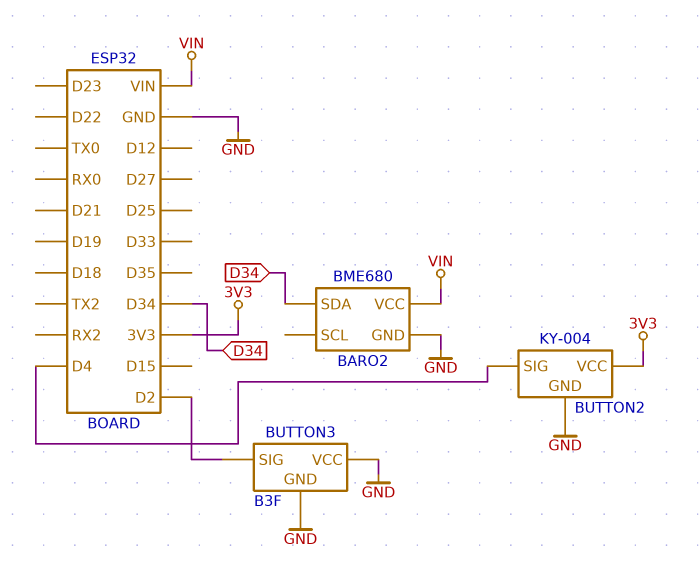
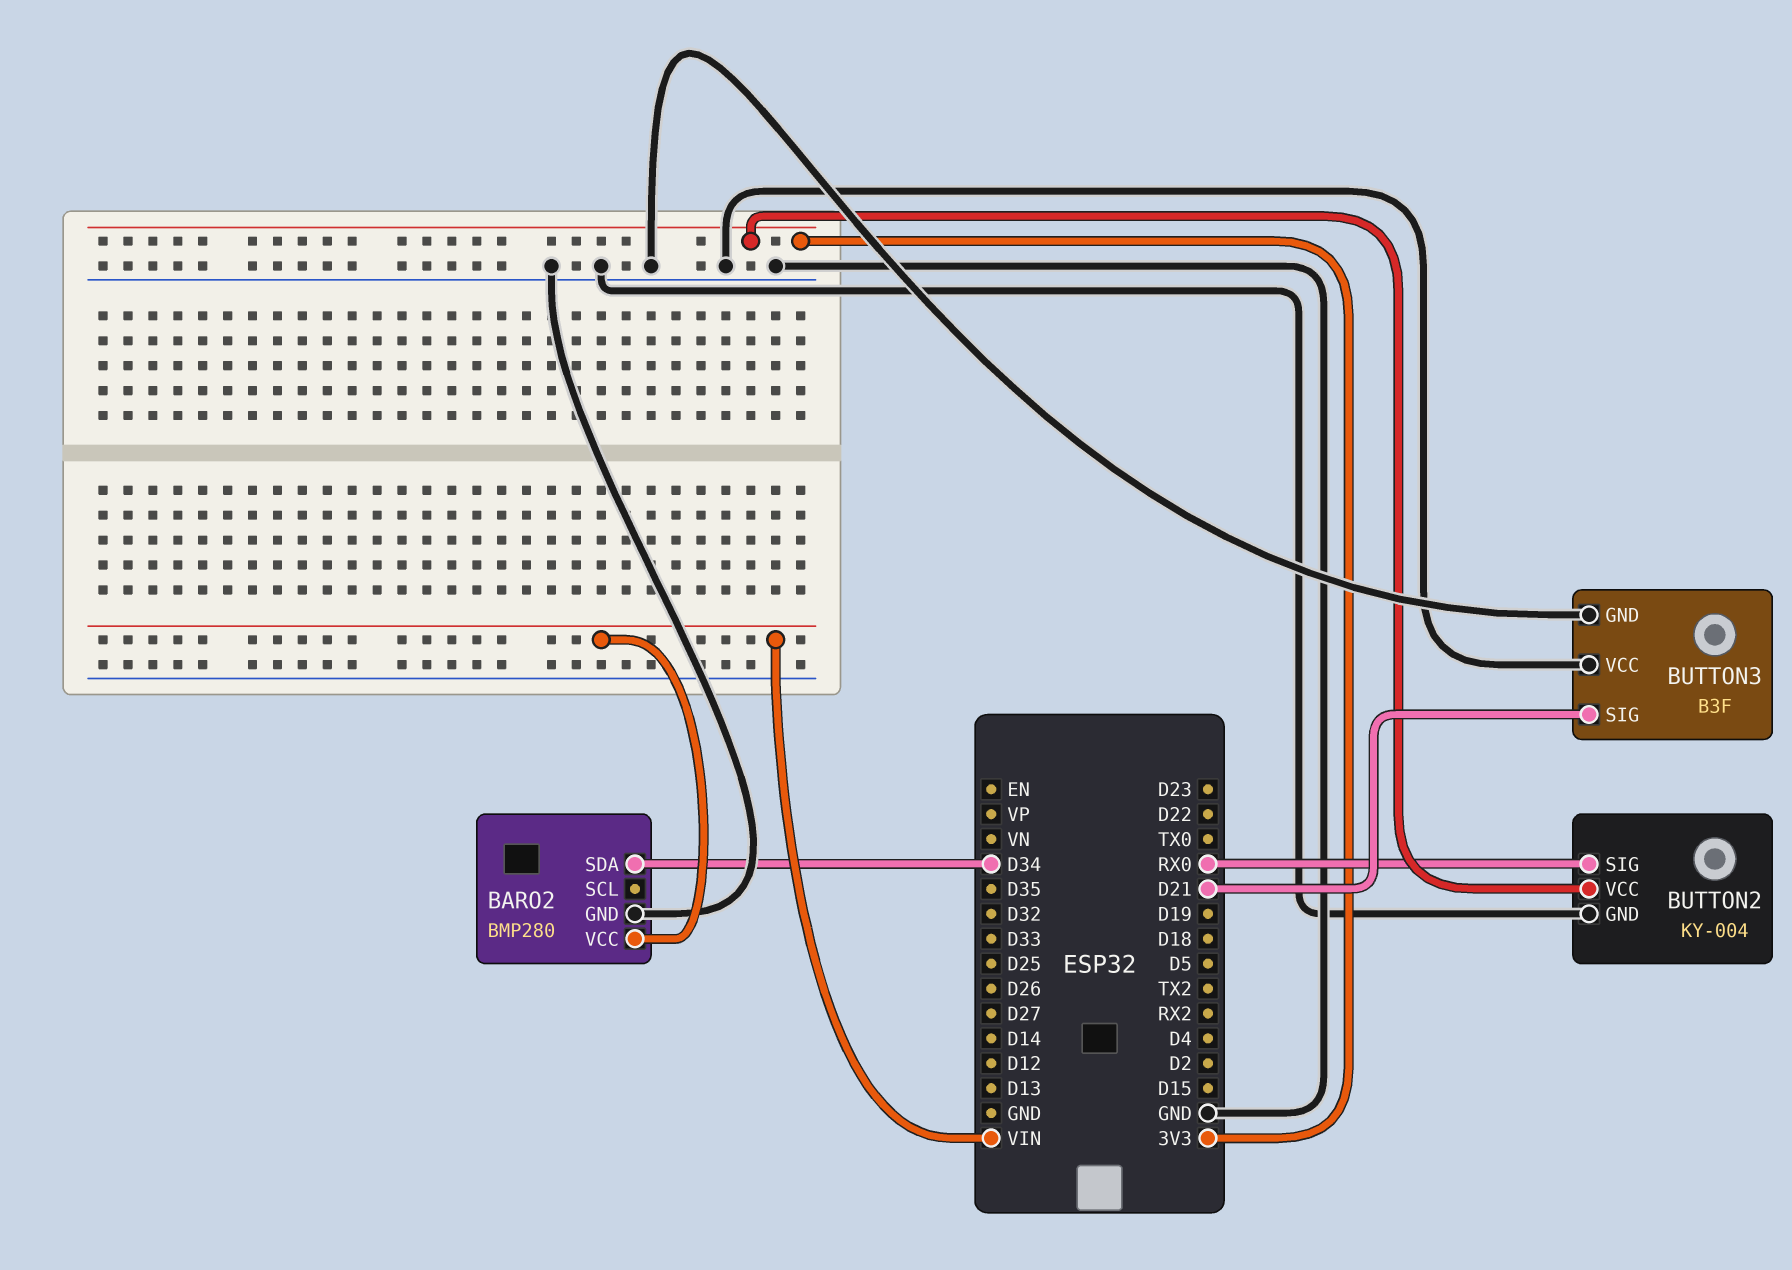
BARO2: BME680 -> BMP280
BUTTON2 pin SIG: D4 -> RX0
BUTTON3 pin SIG: D2 -> D21

